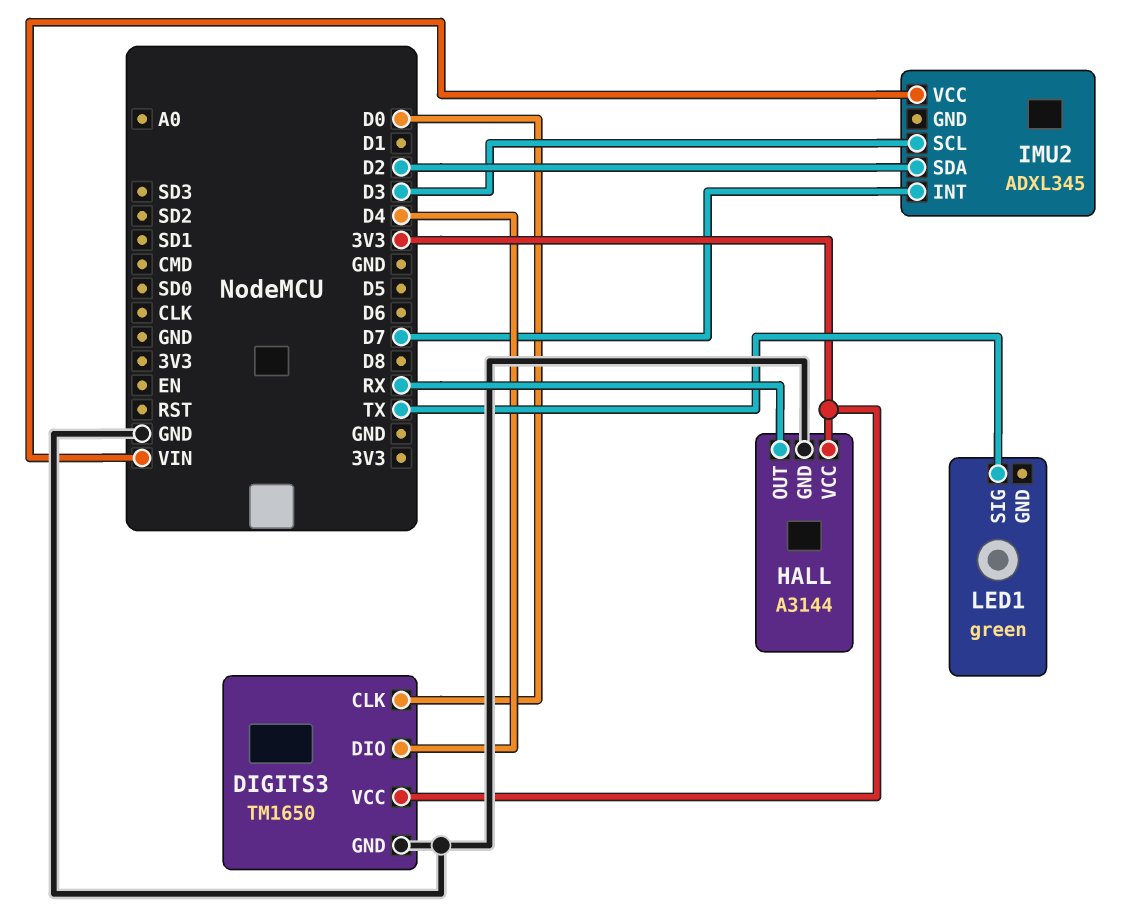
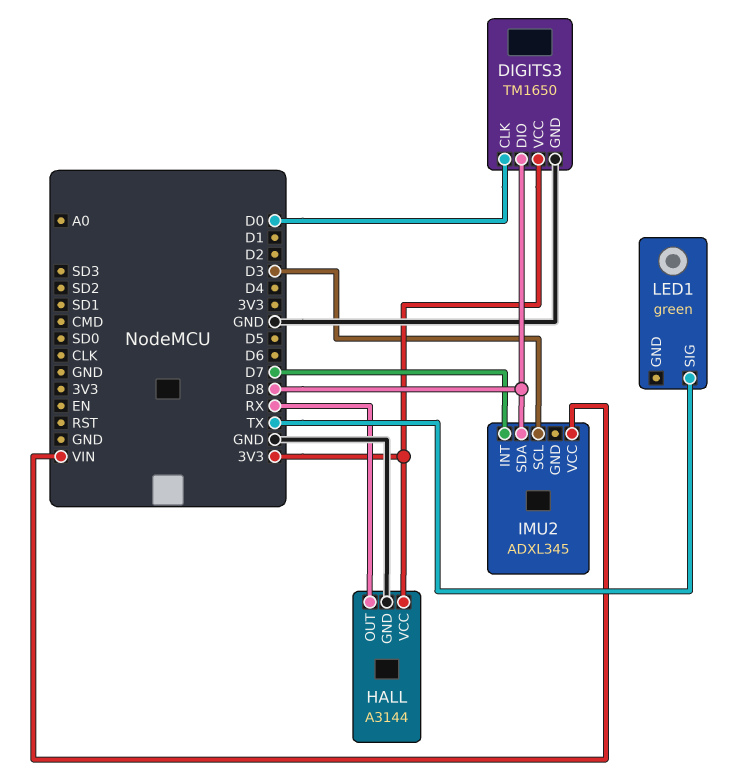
DIGITS3 pin DIO: D4 -> D8
IMU2 pin SDA: D2 -> D8

